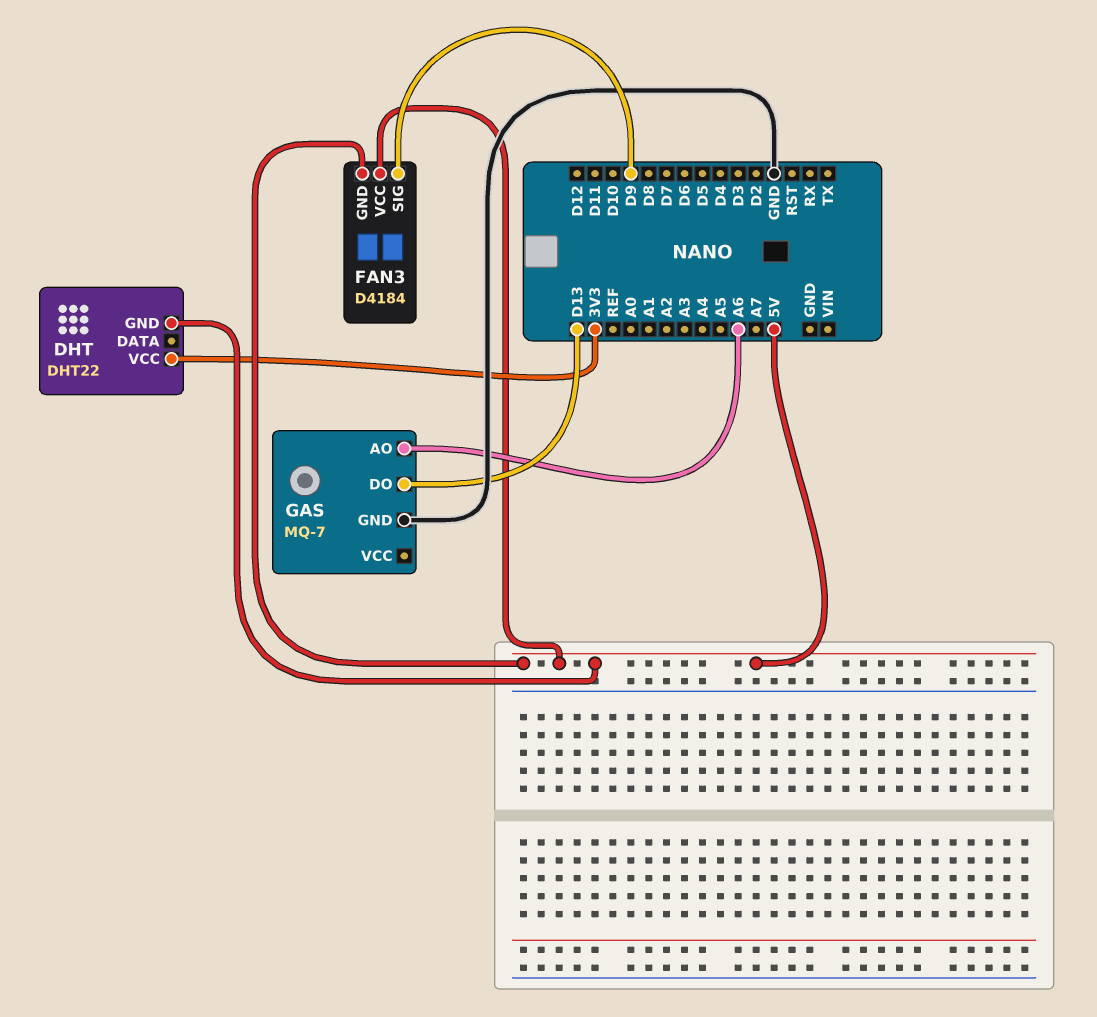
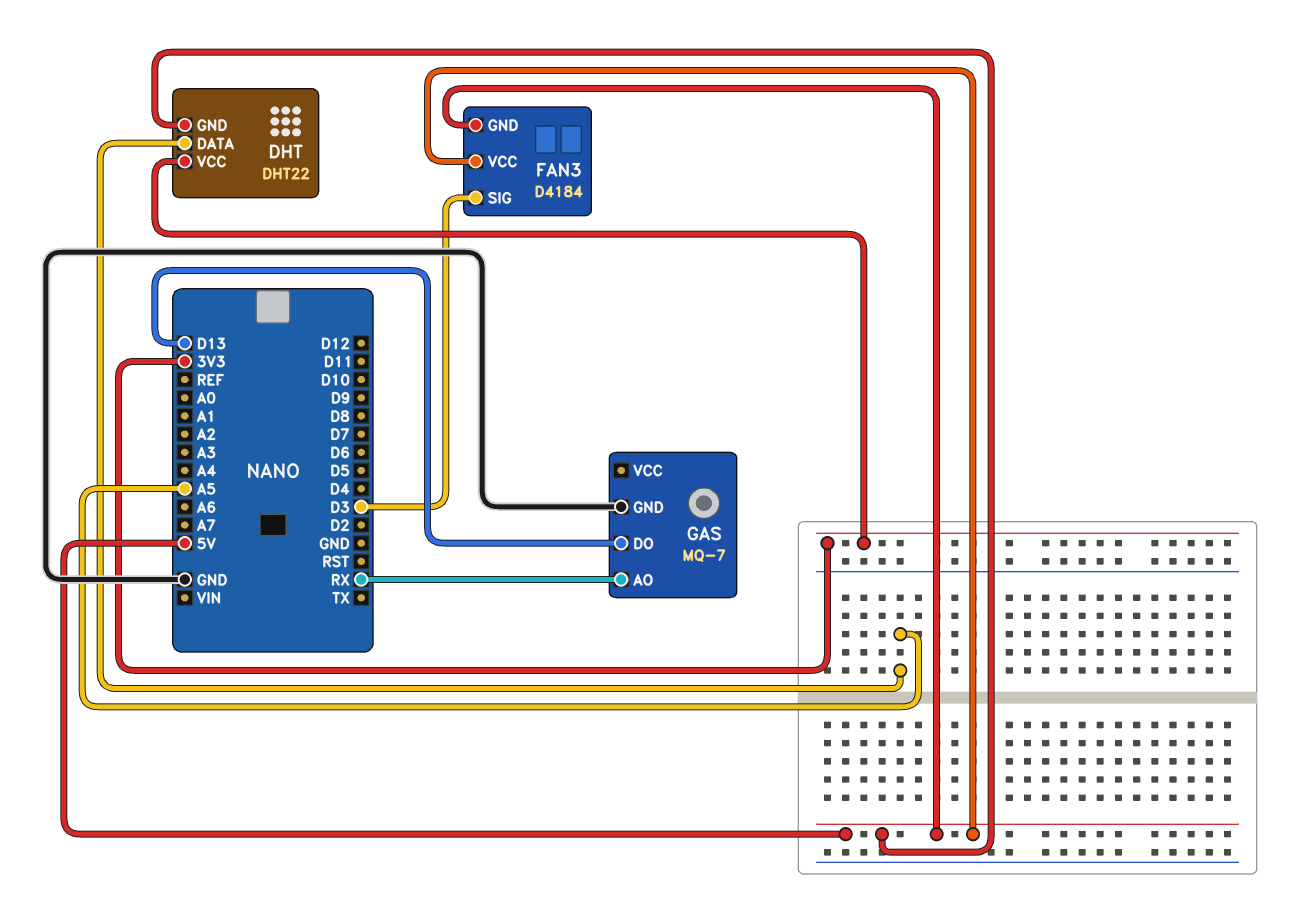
DHT pin DATA: none -> A5
FAN3 pin SIG: D9 -> D3
GAS pin AO: A6 -> RX

